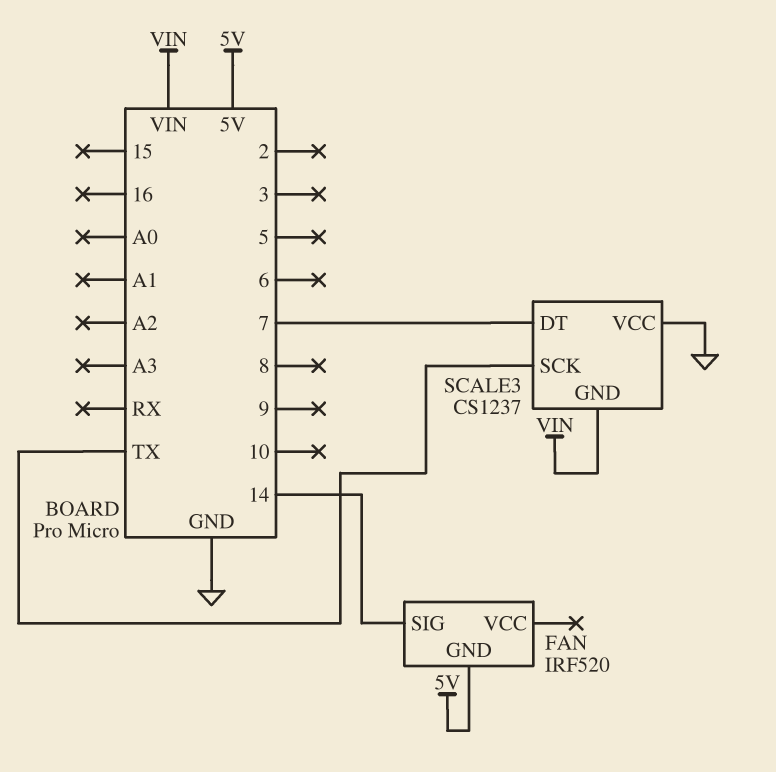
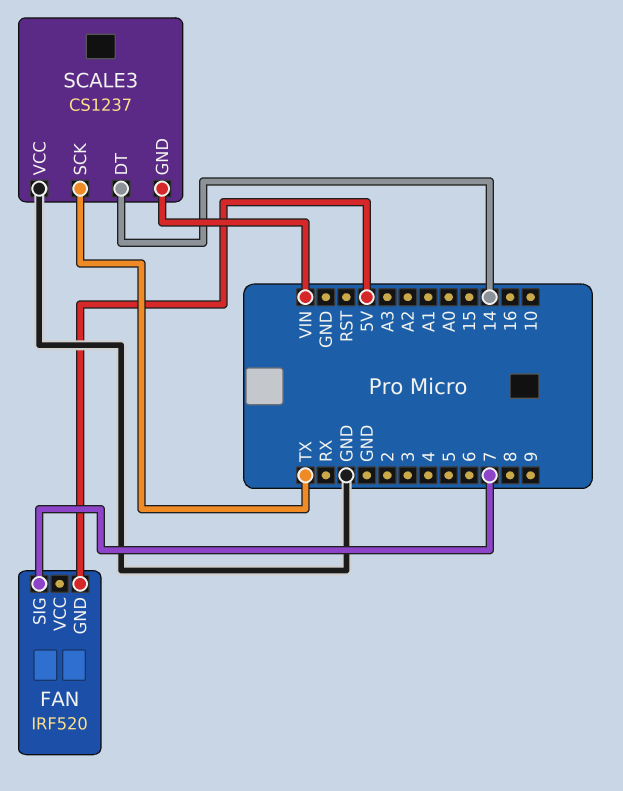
FAN pin SIG: 14 -> 7
SCALE3 pin DT: 7 -> 14

